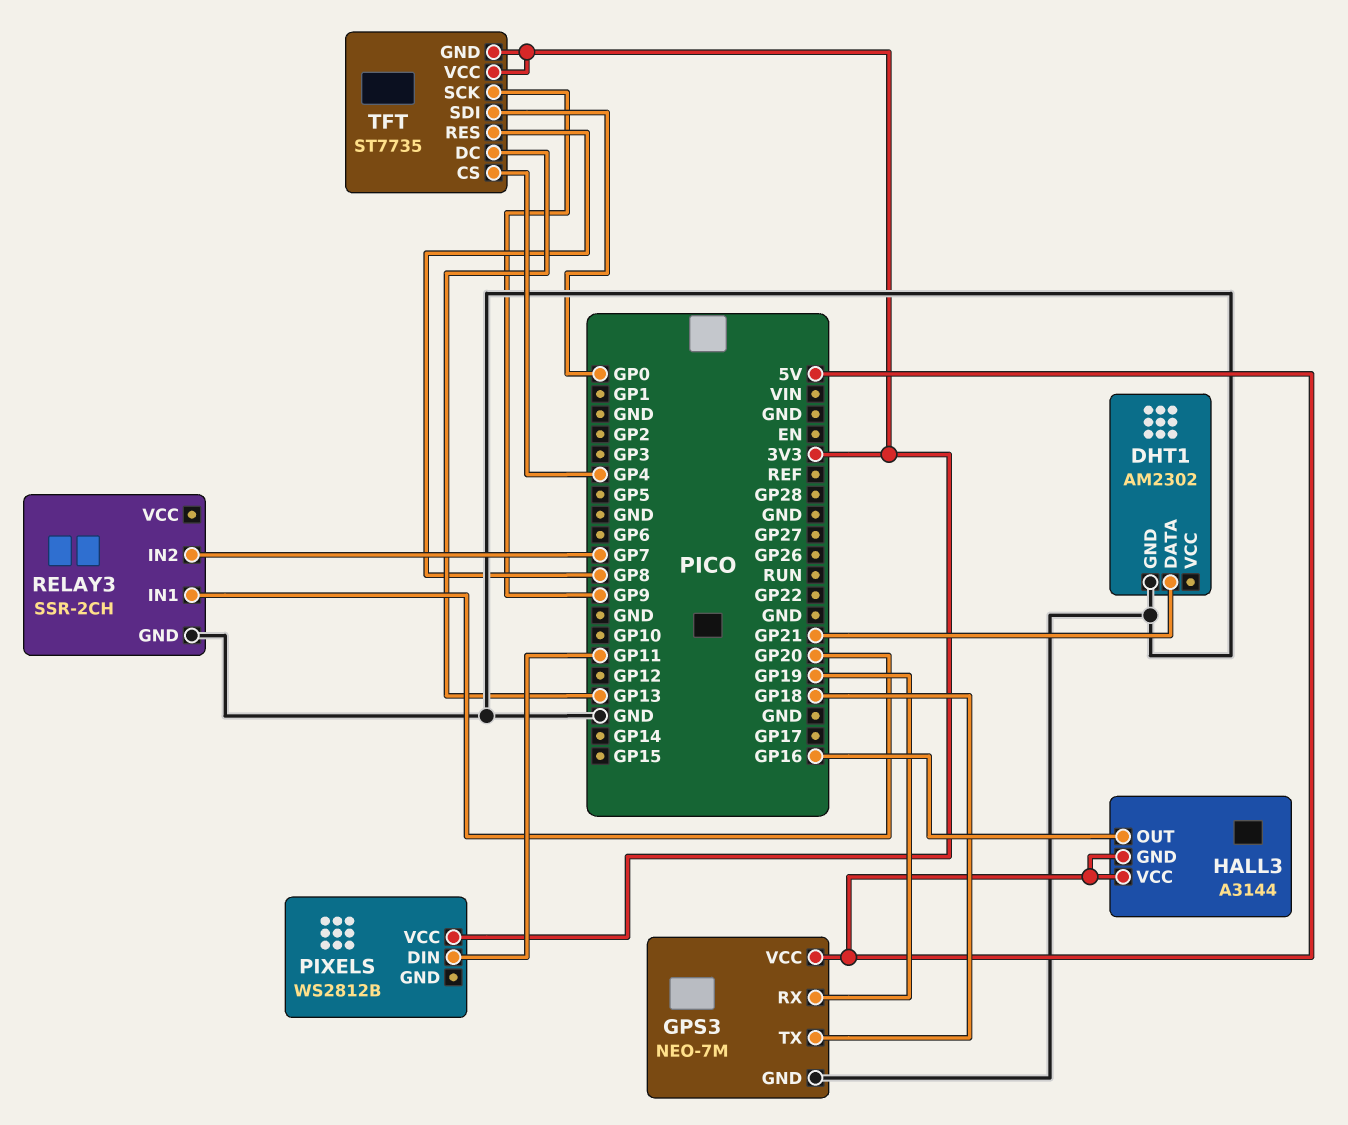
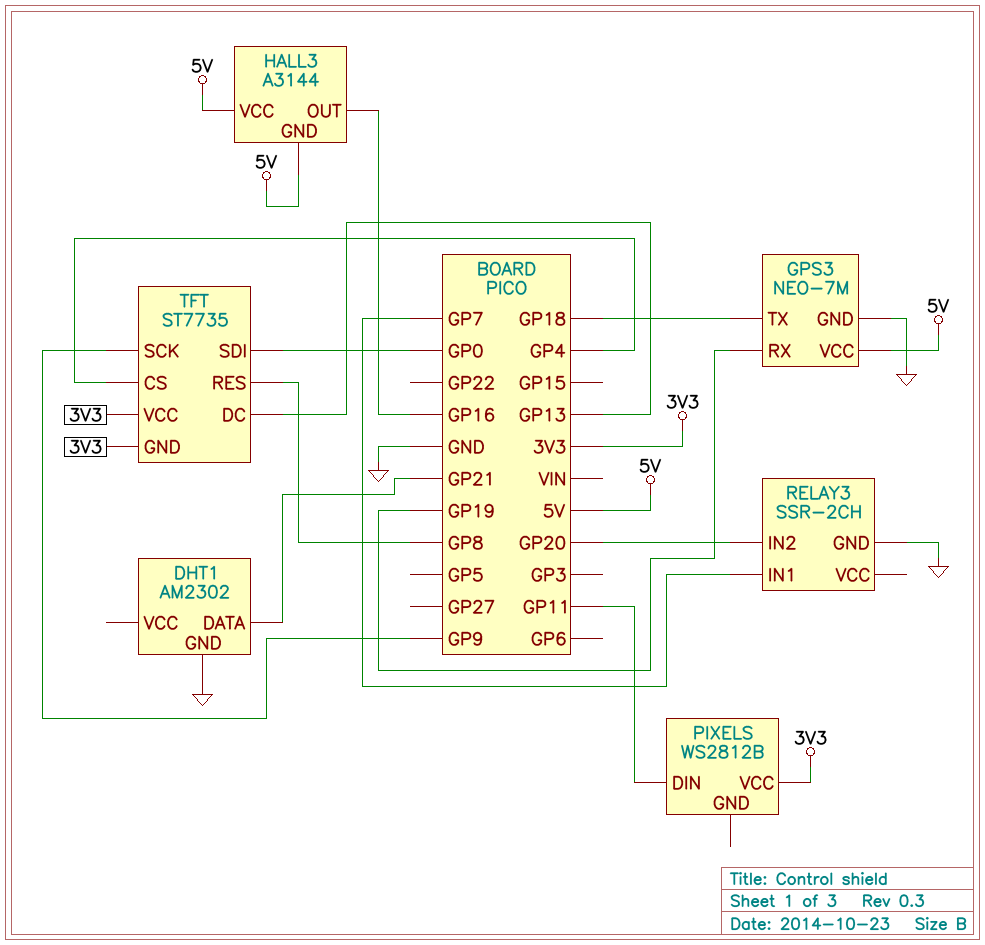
RELAY3 pin IN1: GP20 -> GP7
RELAY3 pin IN2: GP7 -> GP20

